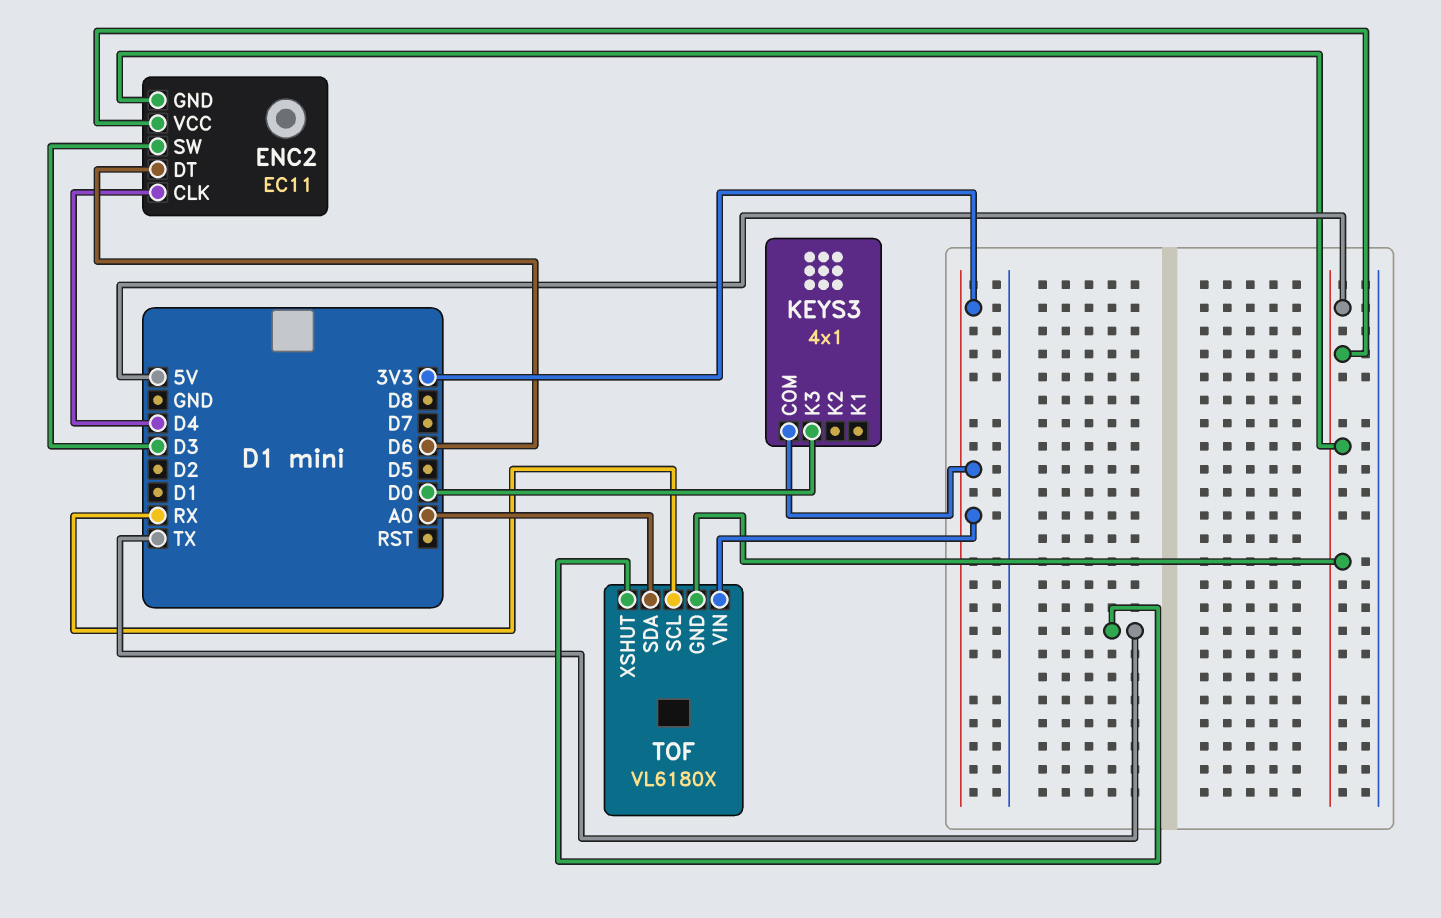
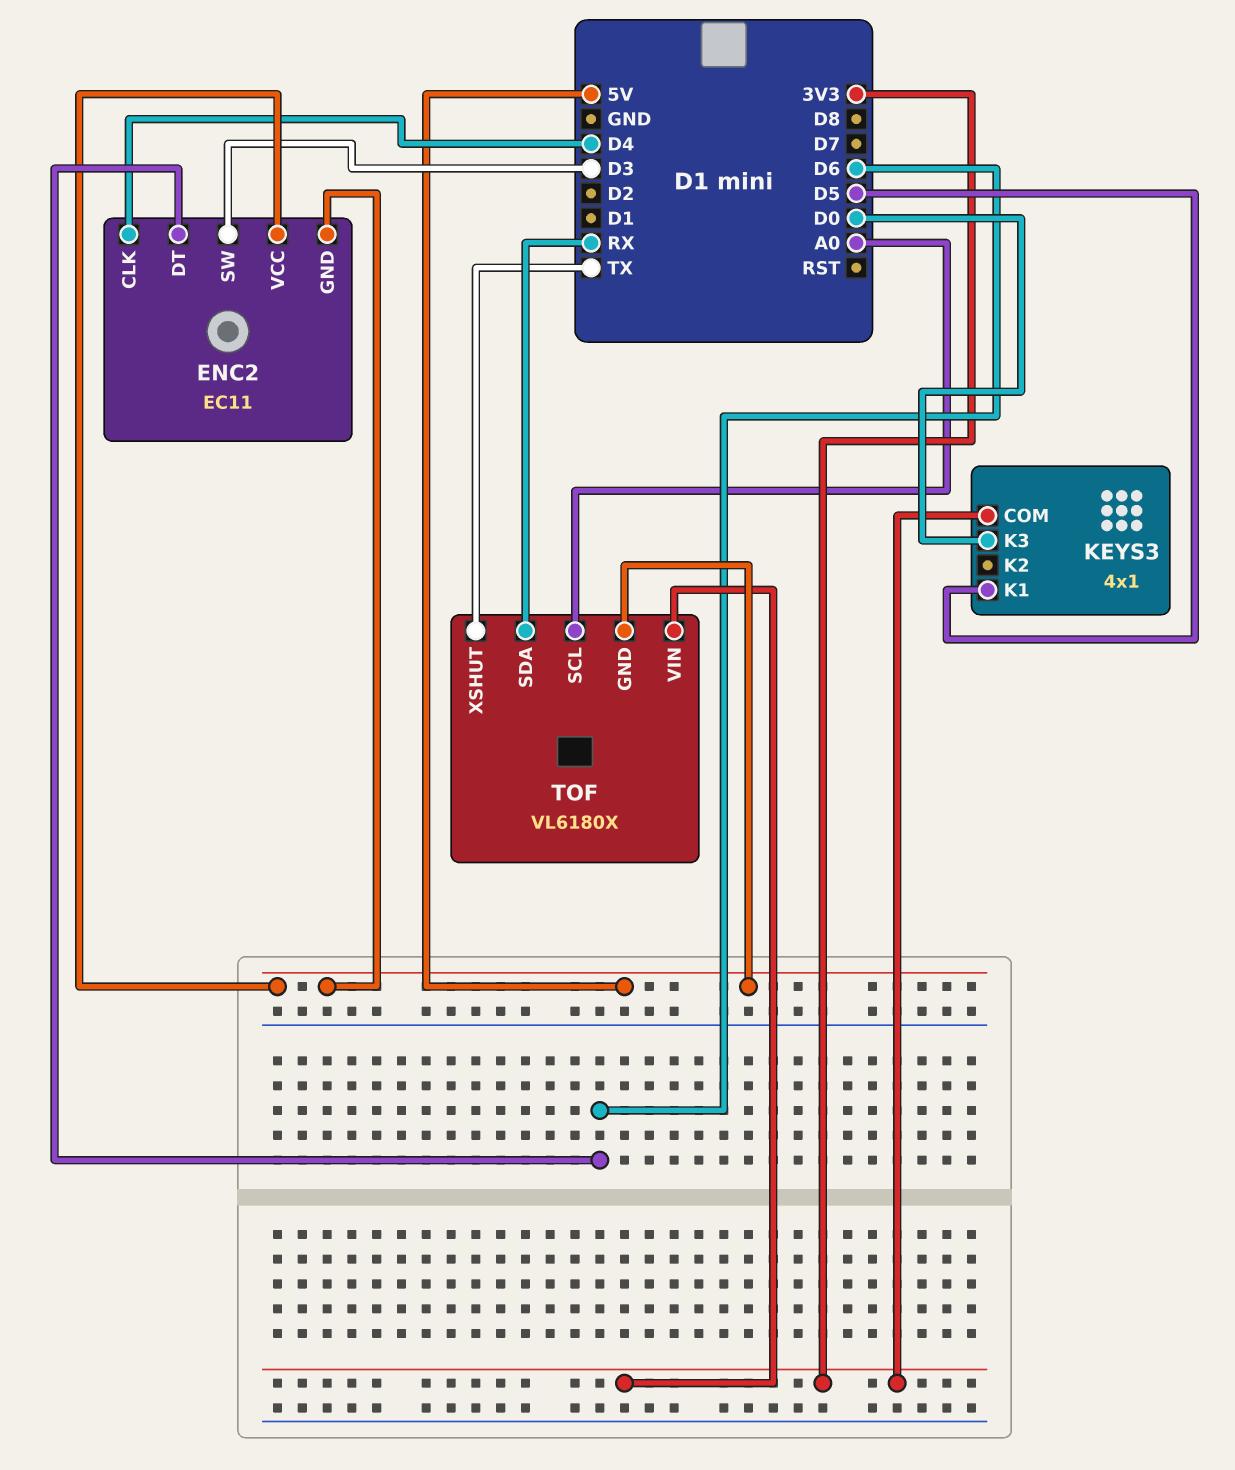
KEYS3 pin K1: none -> D5
TOF pin SCL: RX -> A0
TOF pin SDA: A0 -> RX

